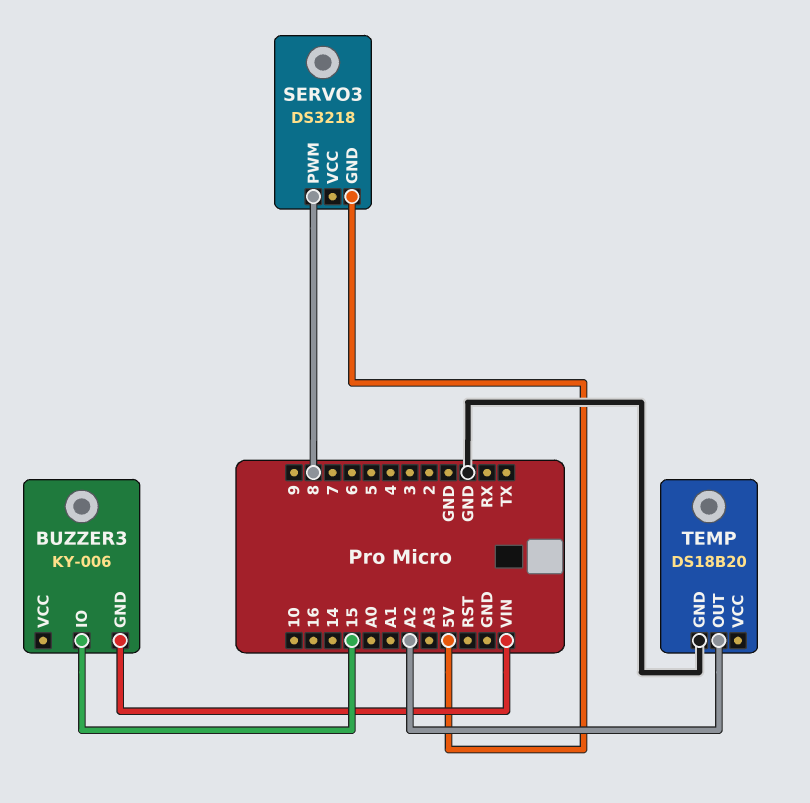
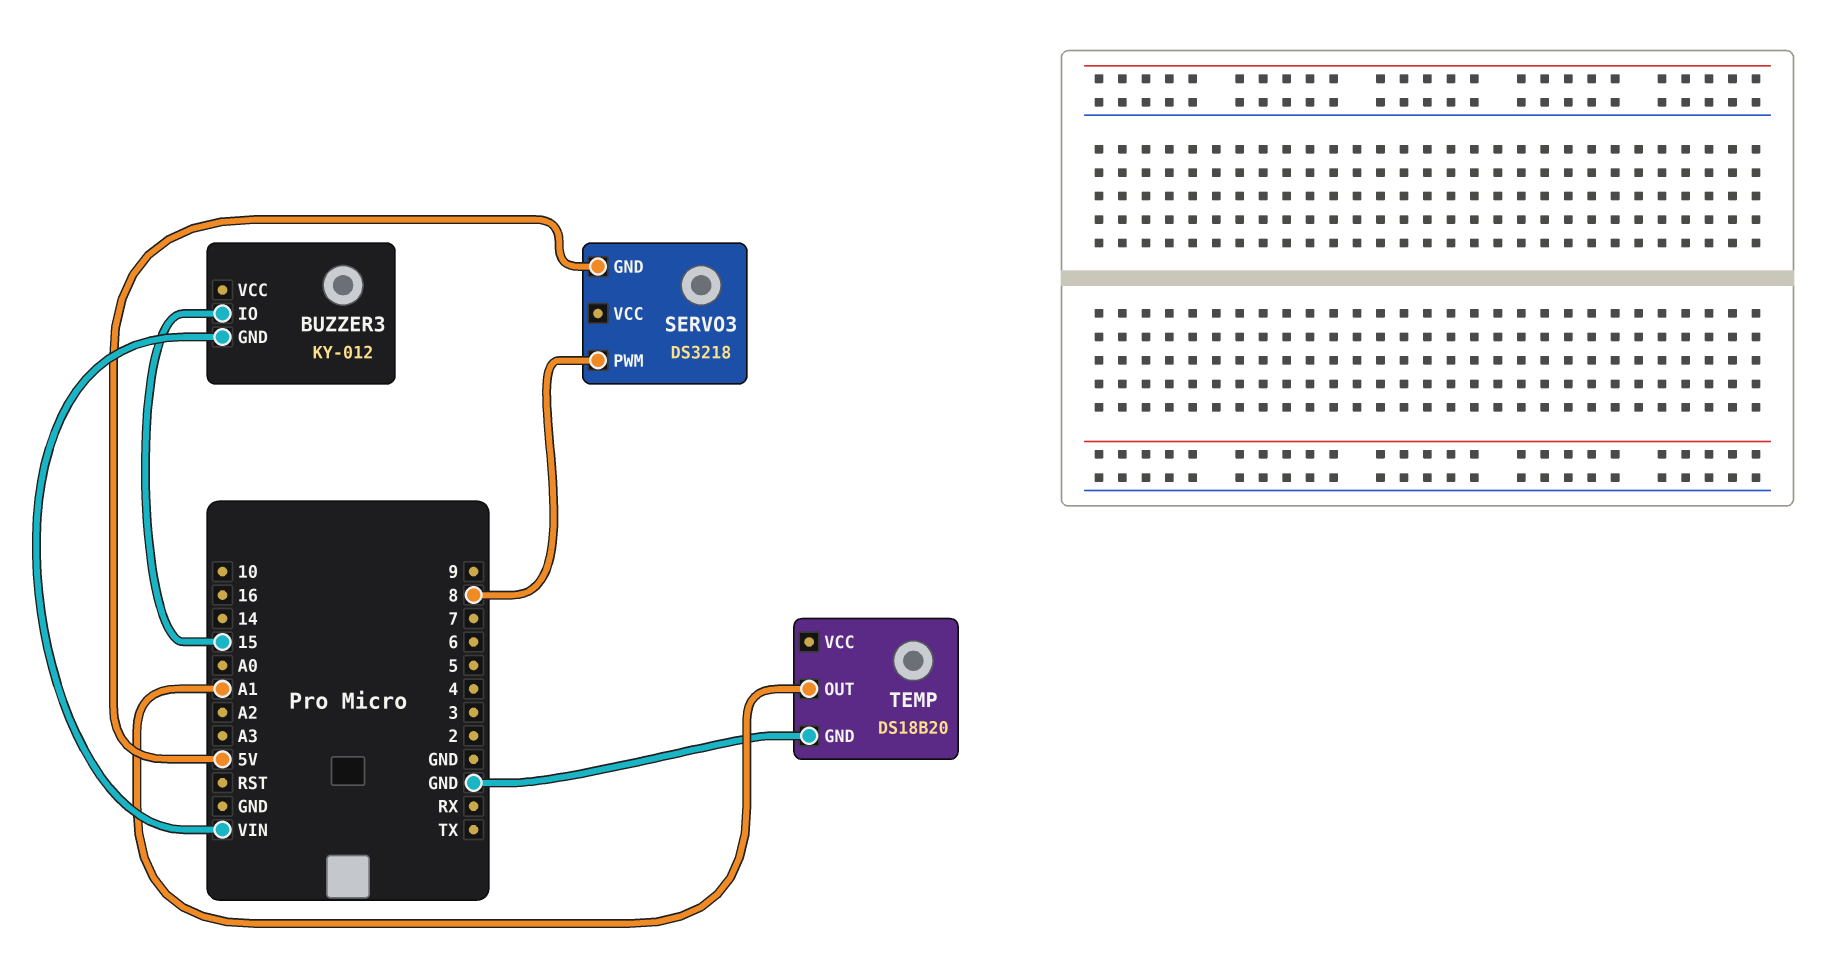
BUZZER3: KY-006 -> KY-012
TEMP pin OUT: A2 -> A1

